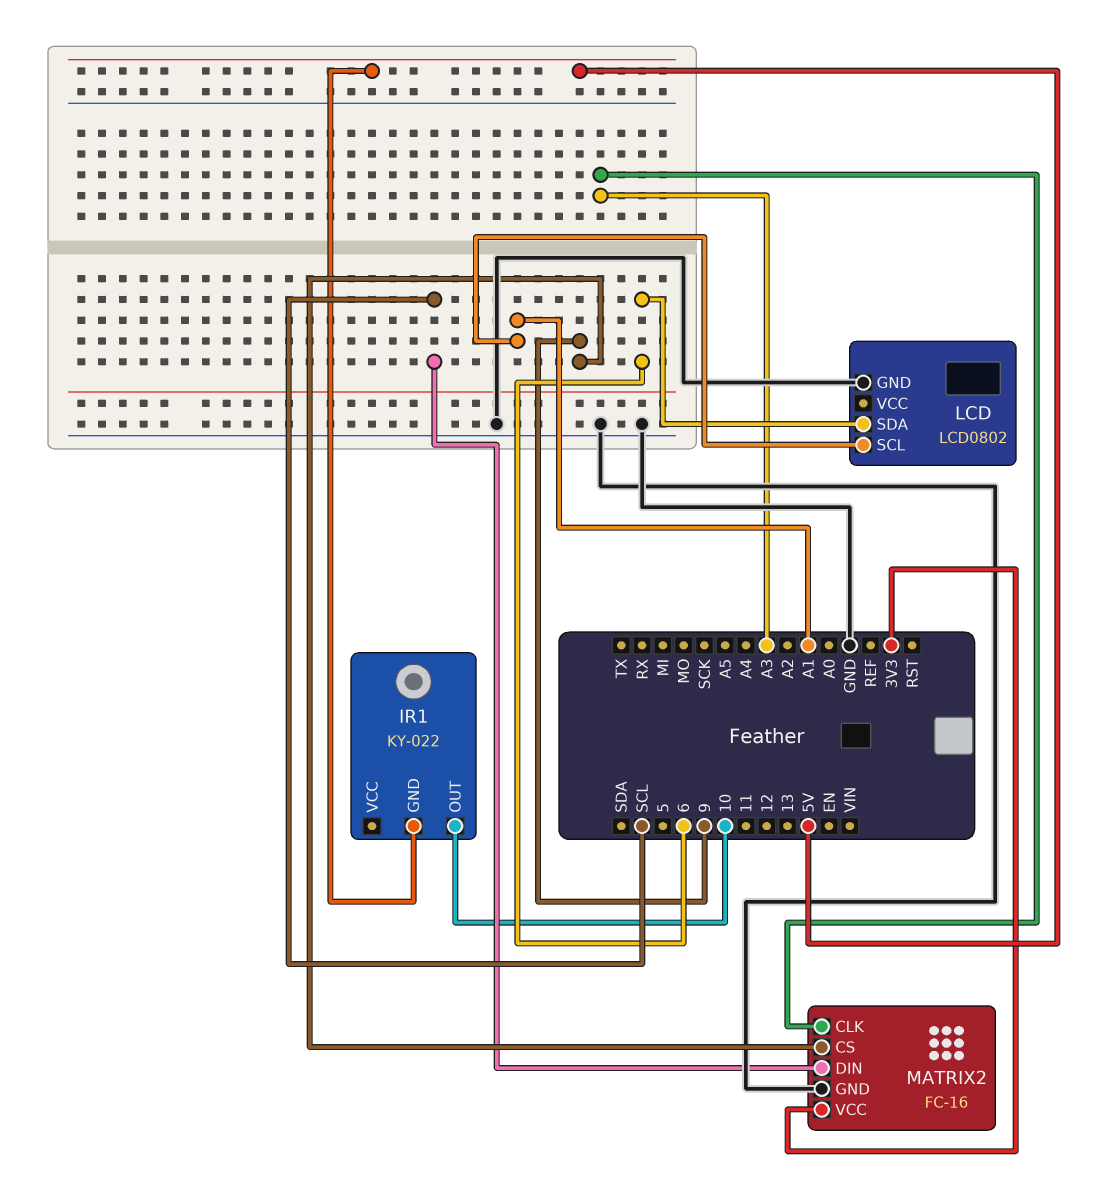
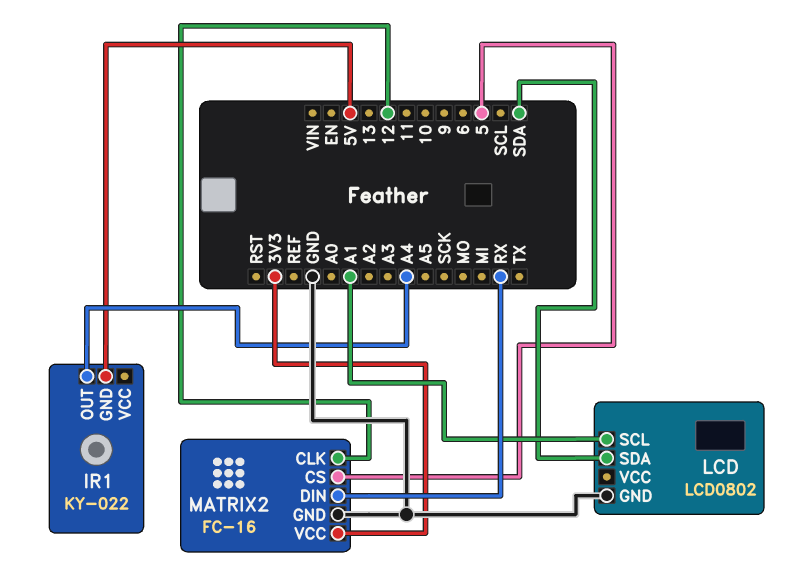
IR1 pin OUT: 10 -> A4
LCD pin SDA: 6 -> SDA
MATRIX2 pin CLK: A3 -> 12
MATRIX2 pin CS: 9 -> 5
MATRIX2 pin DIN: SCL -> RX

